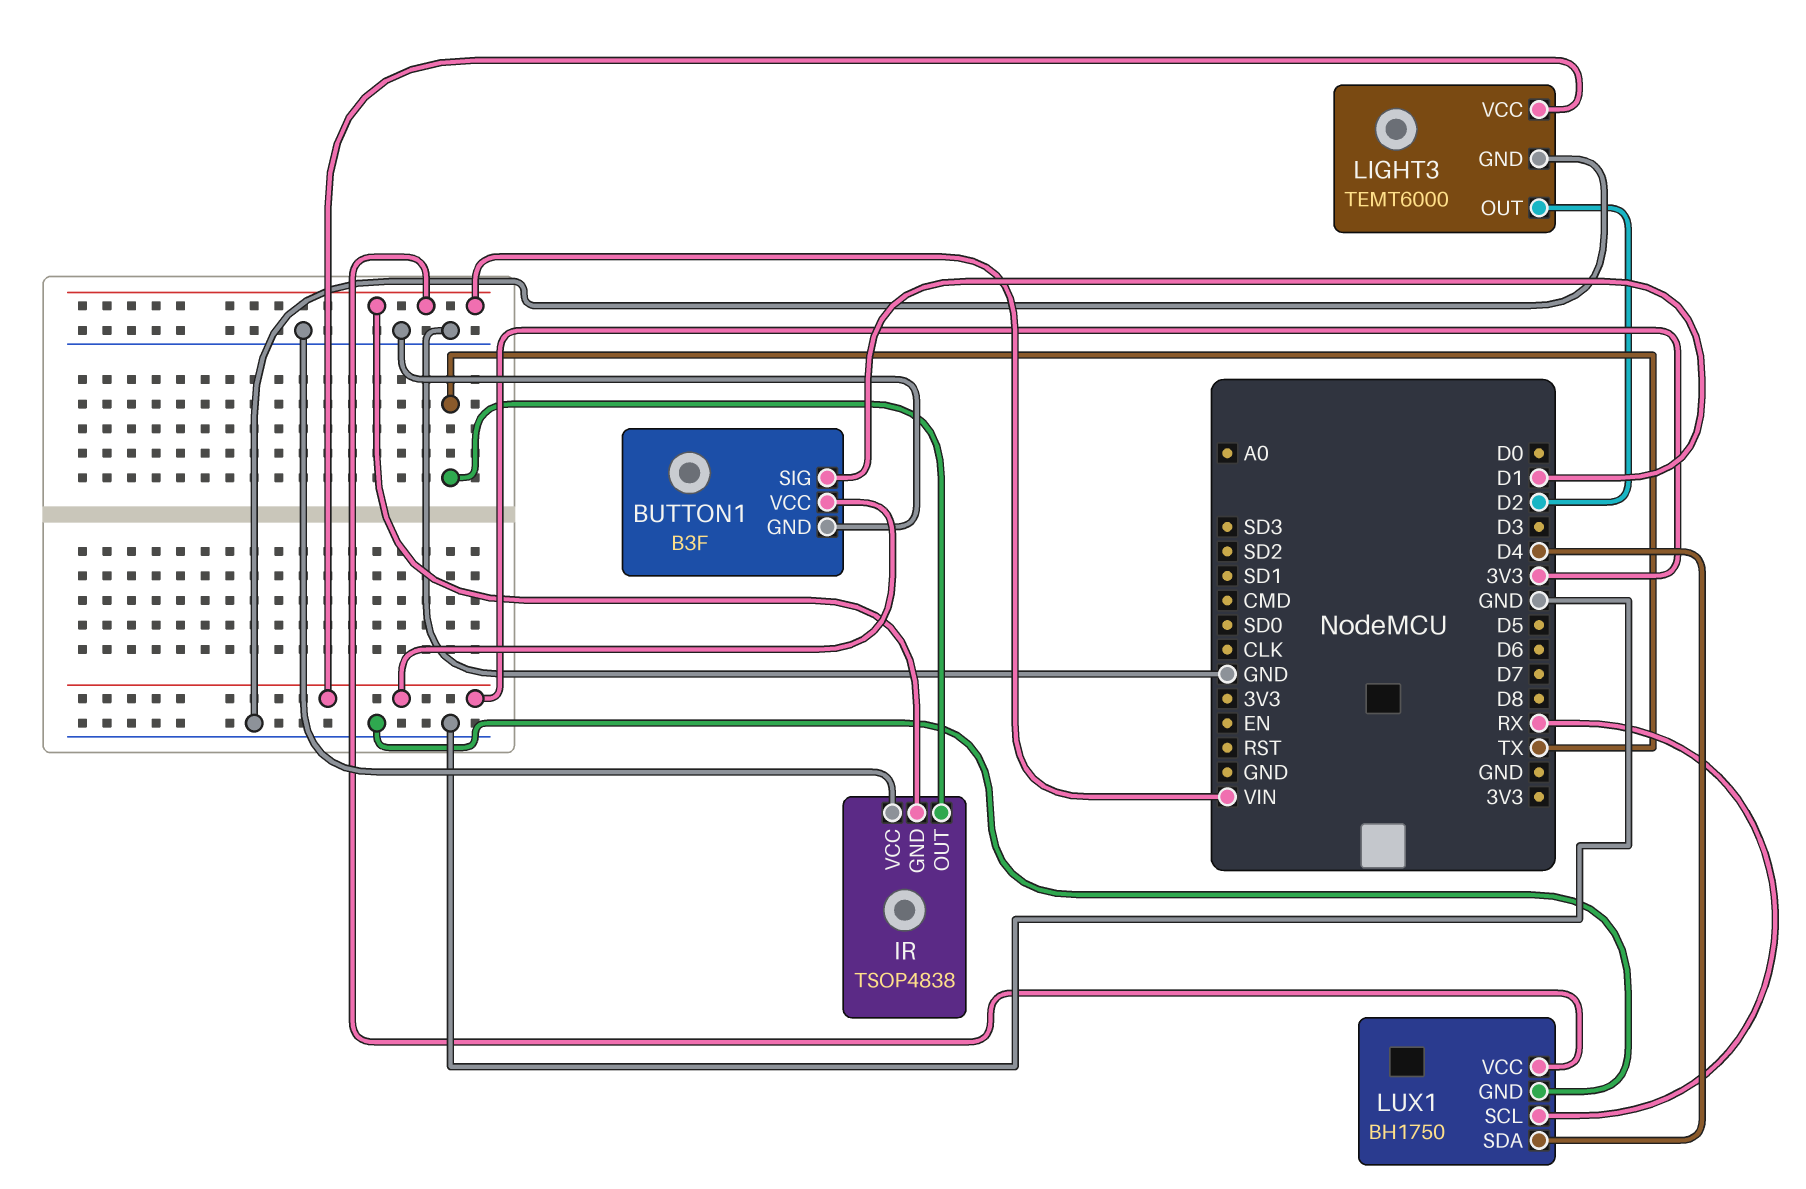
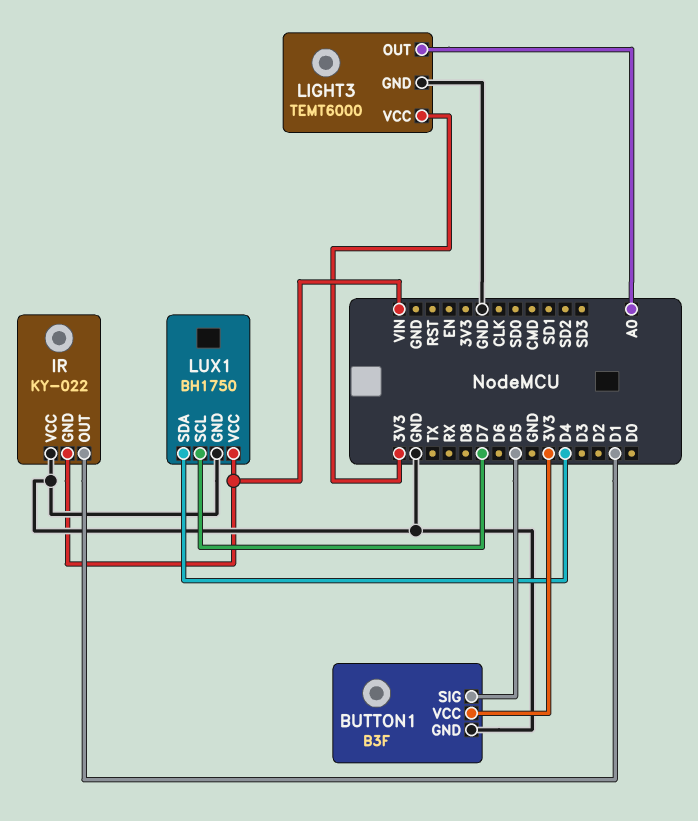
BUTTON1 pin SIG: D1 -> D5
IR: TSOP4838 -> KY-022
IR pin OUT: TX -> D1
LIGHT3 pin OUT: D2 -> A0
LUX1 pin SCL: RX -> D7

